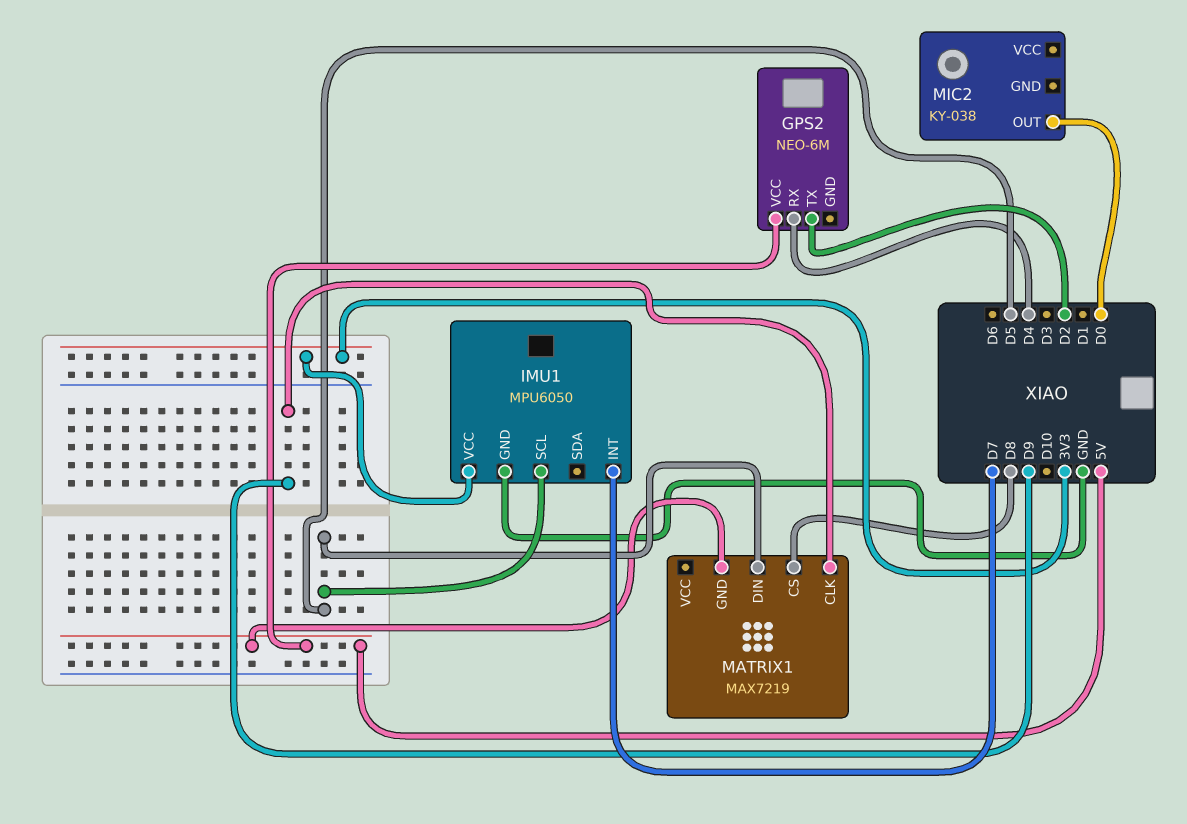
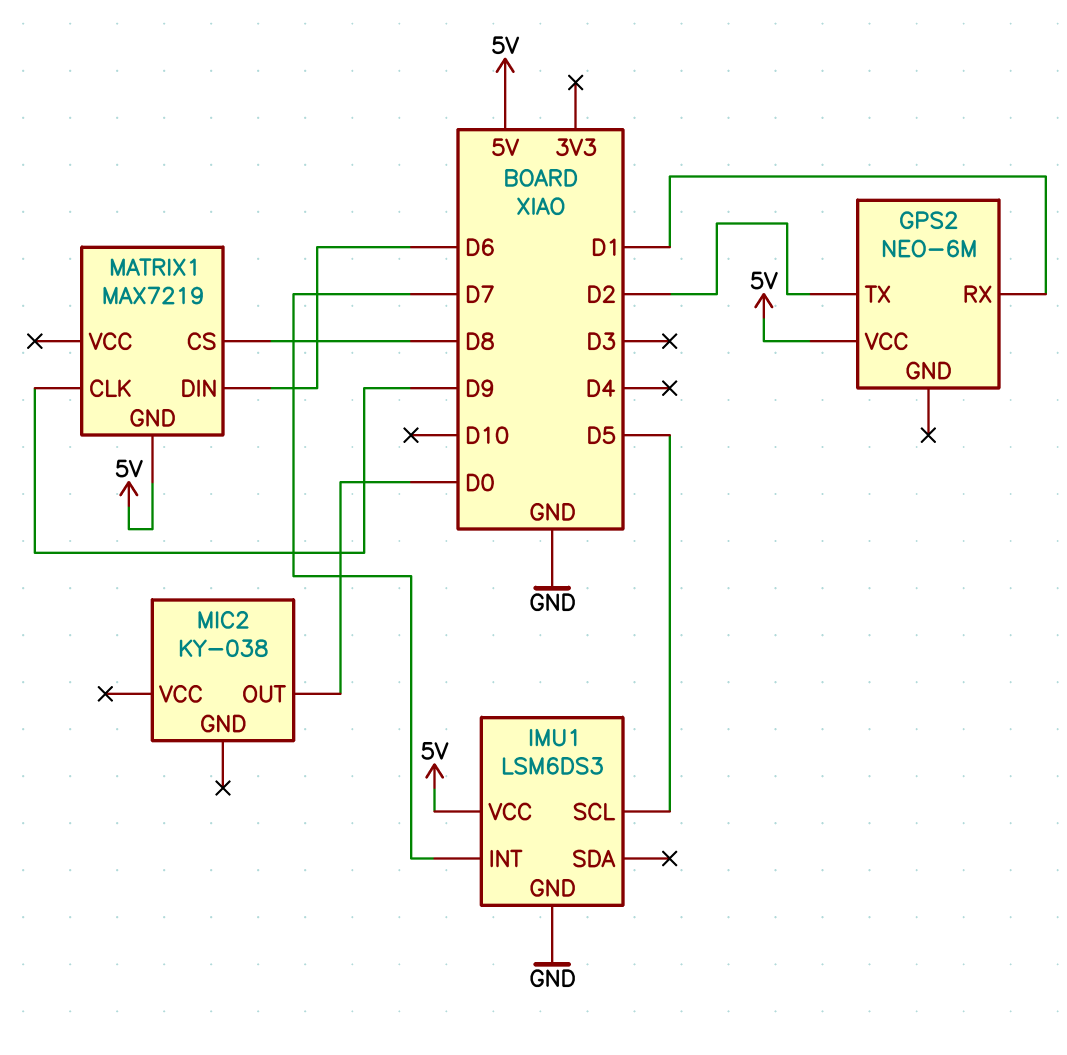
GPS2 pin RX: D4 -> D1
IMU1: MPU6050 -> LSM6DS3
IMU1 pin VCC: 3V3 -> 5V
MATRIX1 pin DIN: D5 -> D6

